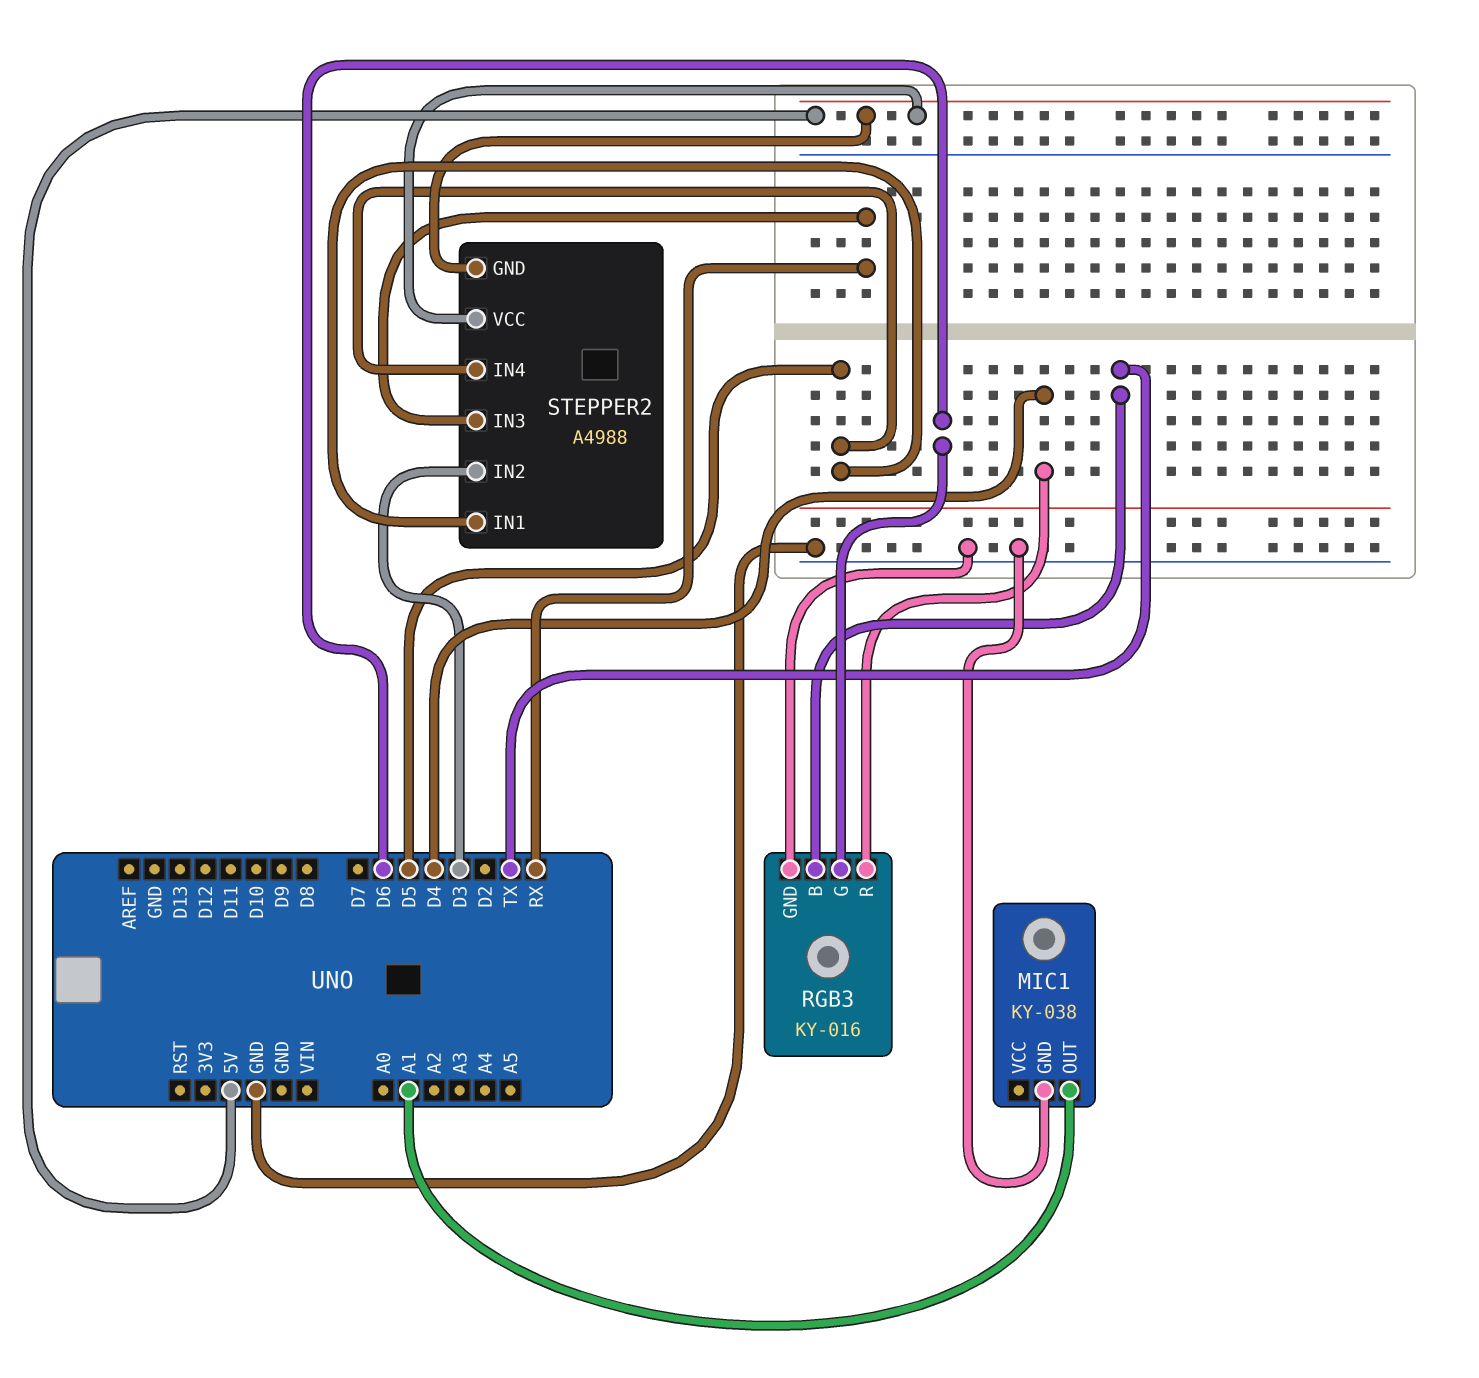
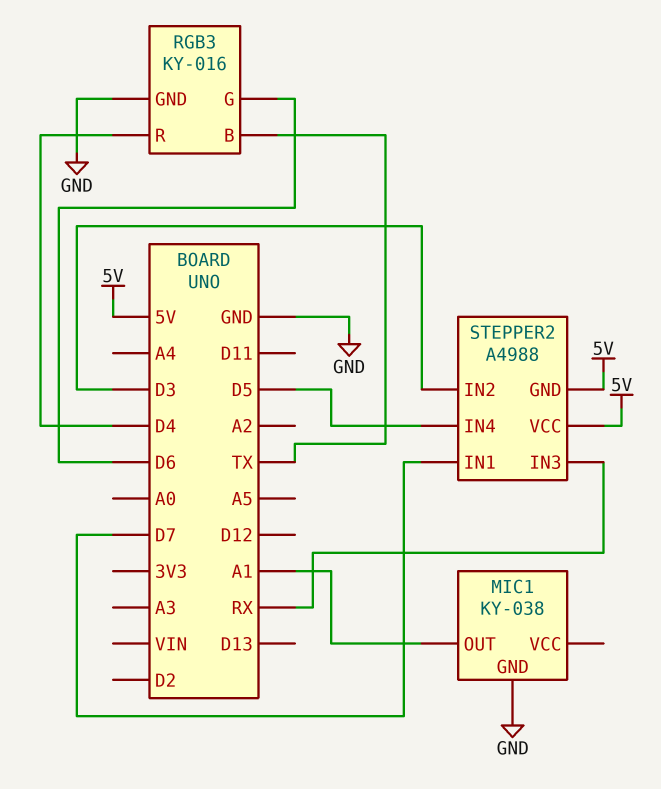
STEPPER2 pin IN1: D5 -> D7

